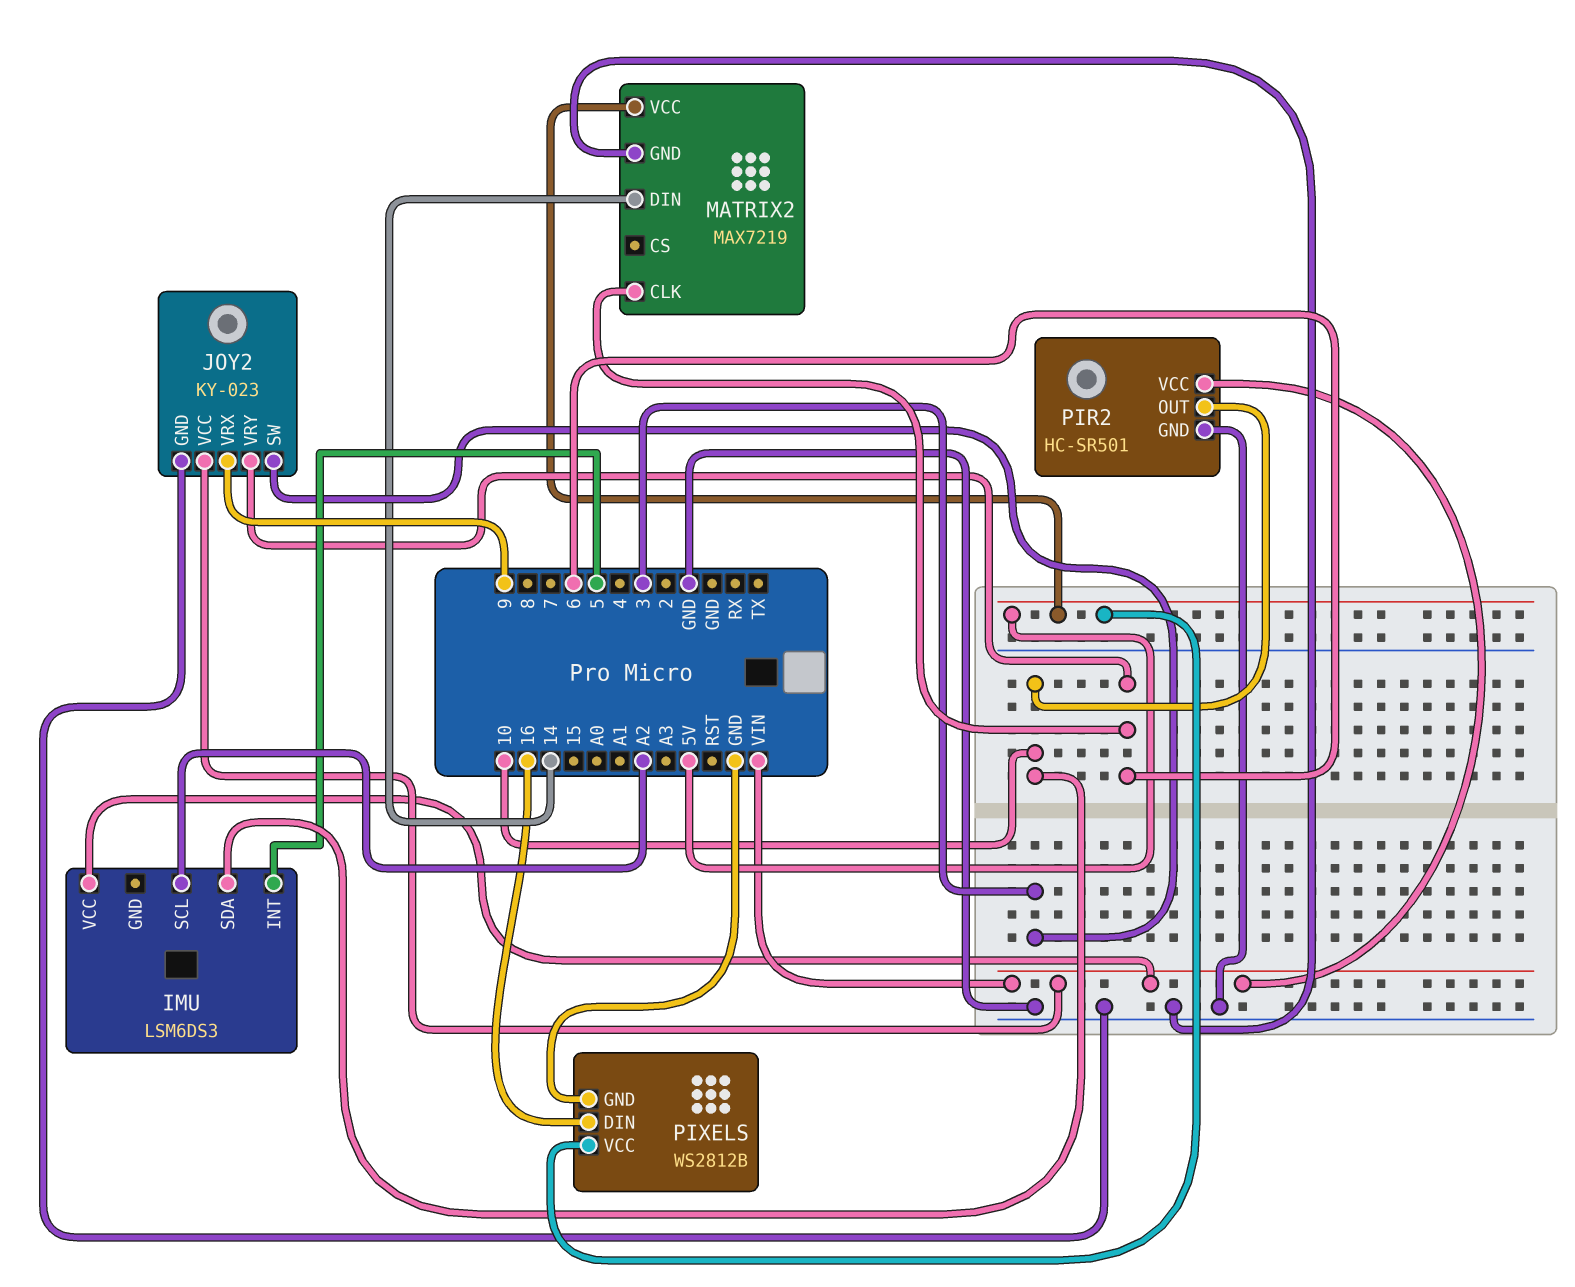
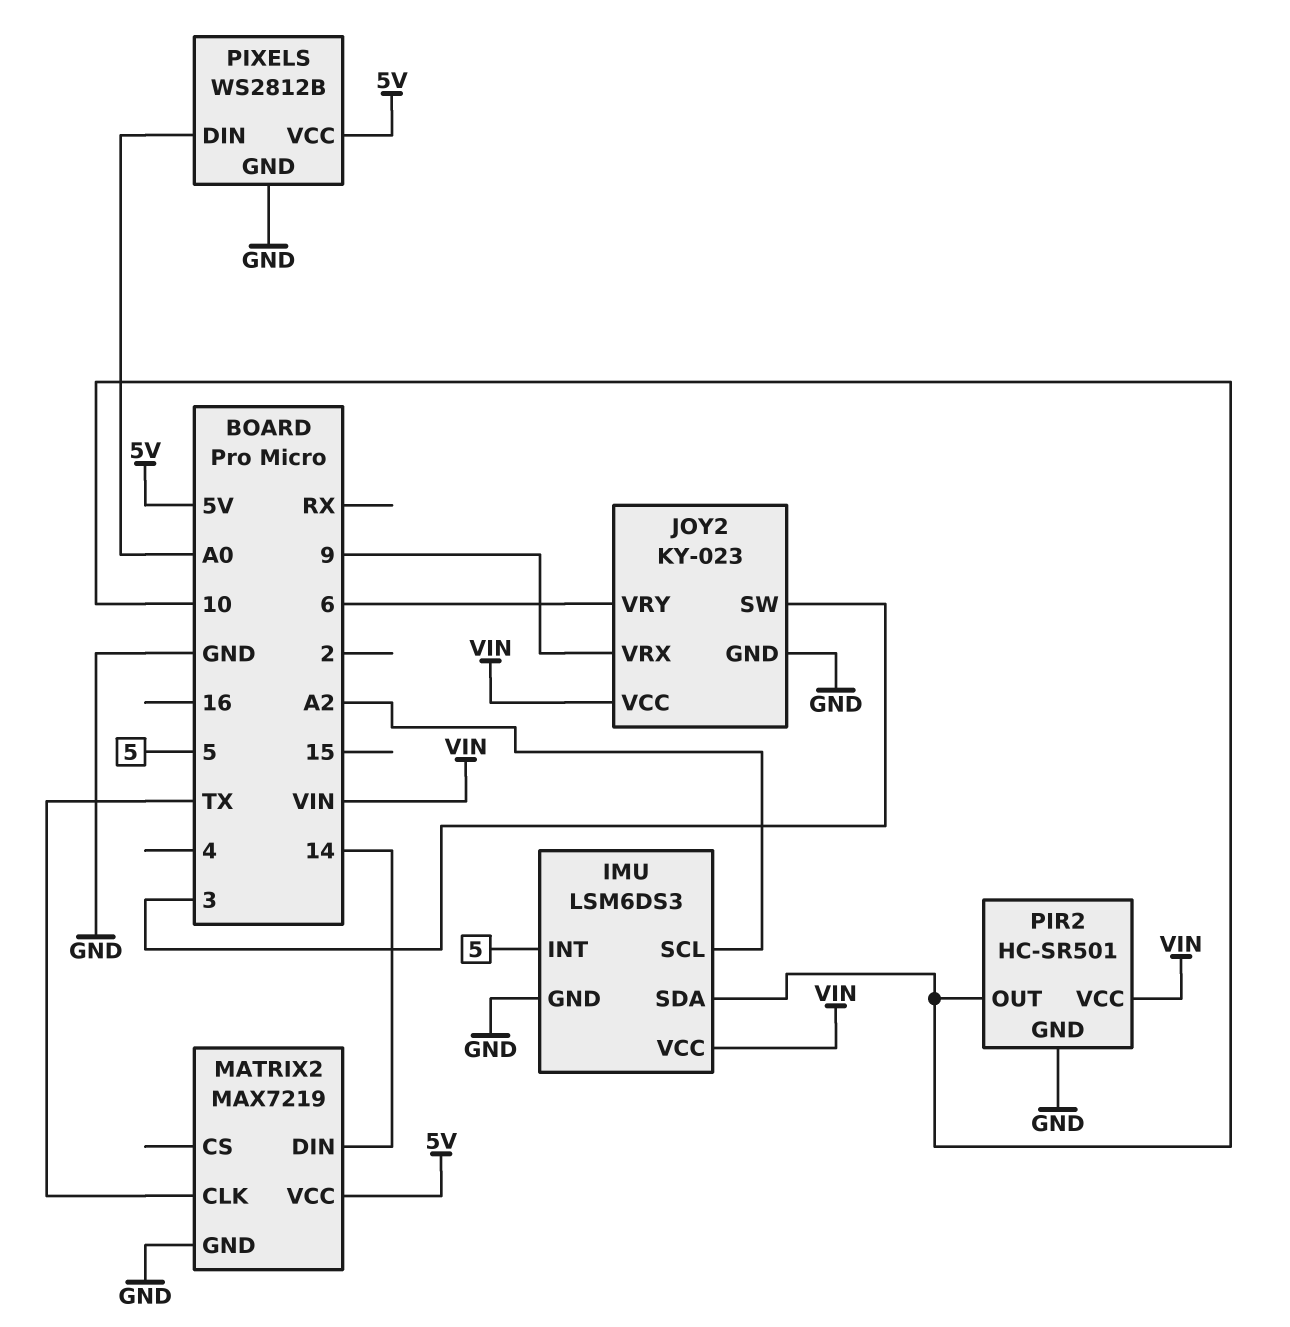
IMU pin GND: none -> GND
MATRIX2 pin CLK: 6 -> TX
PIXELS pin DIN: 16 -> A0

